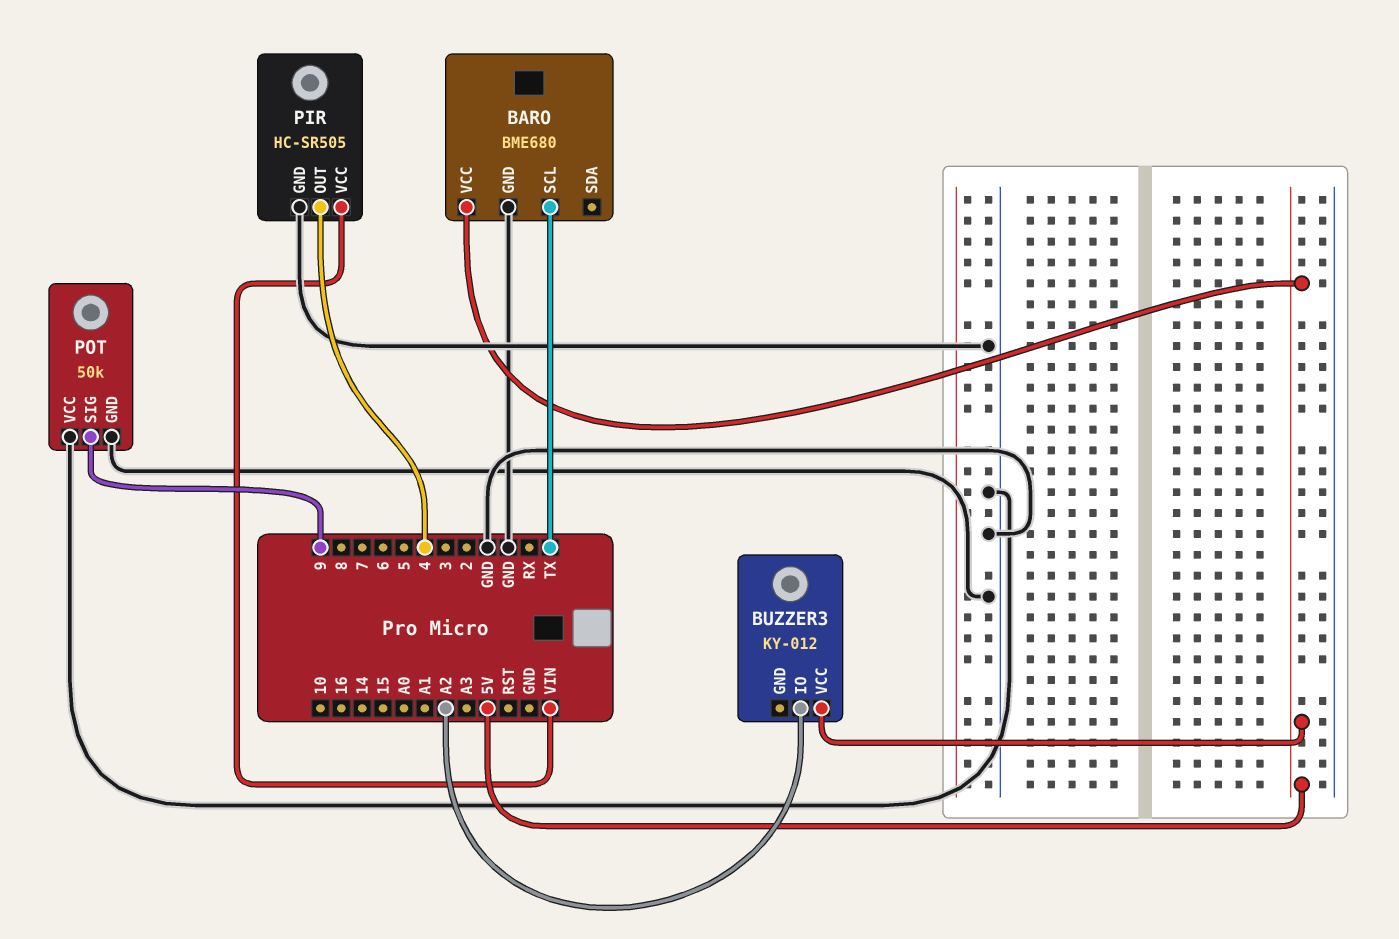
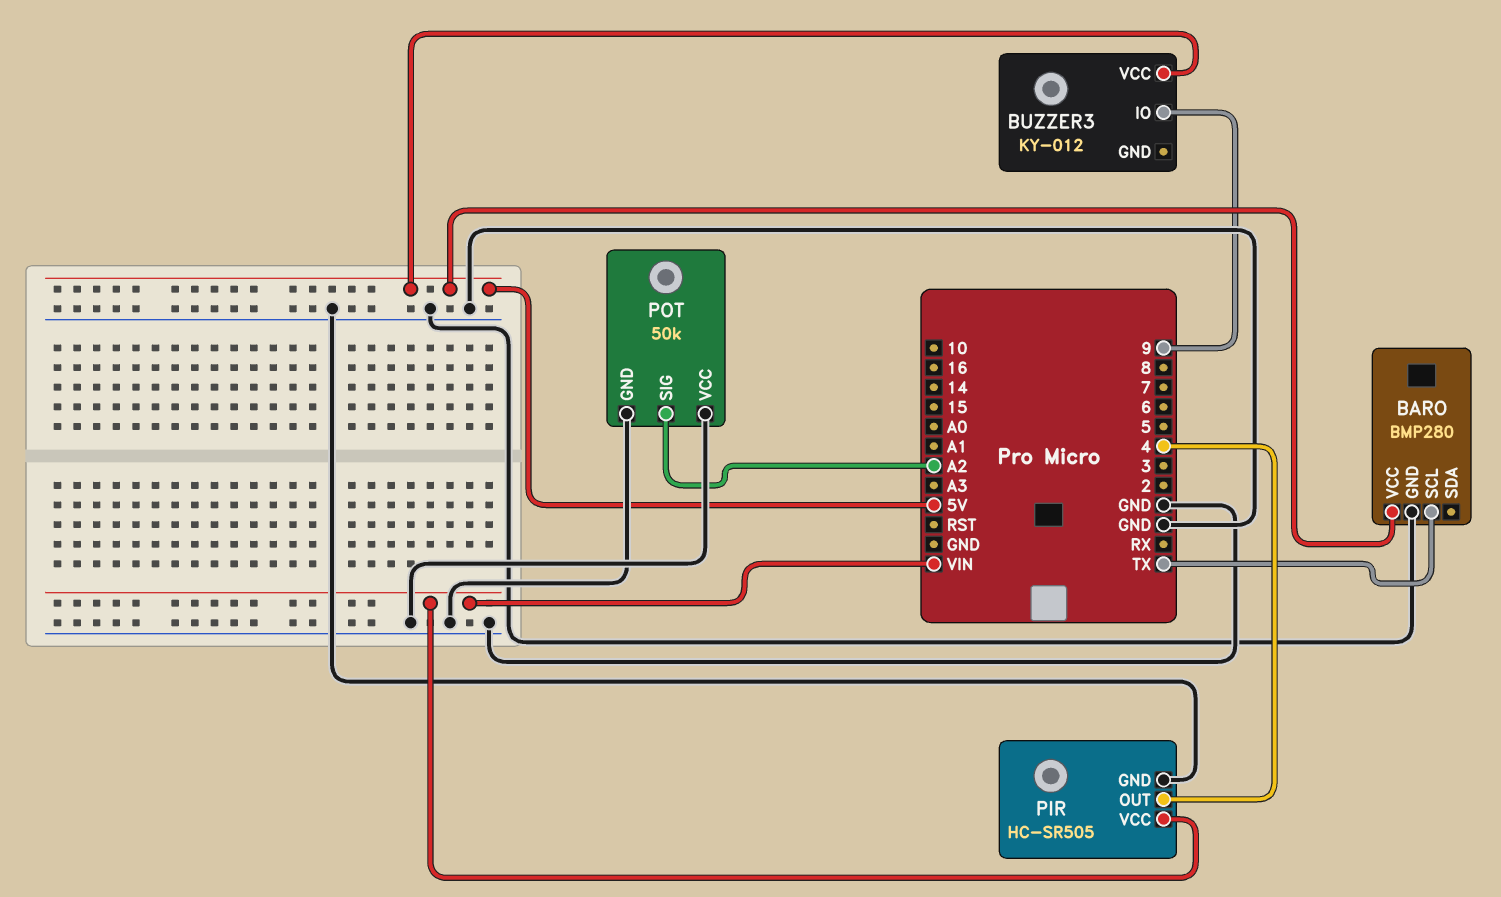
BARO: BME680 -> BMP280
BUZZER3 pin IO: A2 -> 9
POT pin SIG: 9 -> A2

